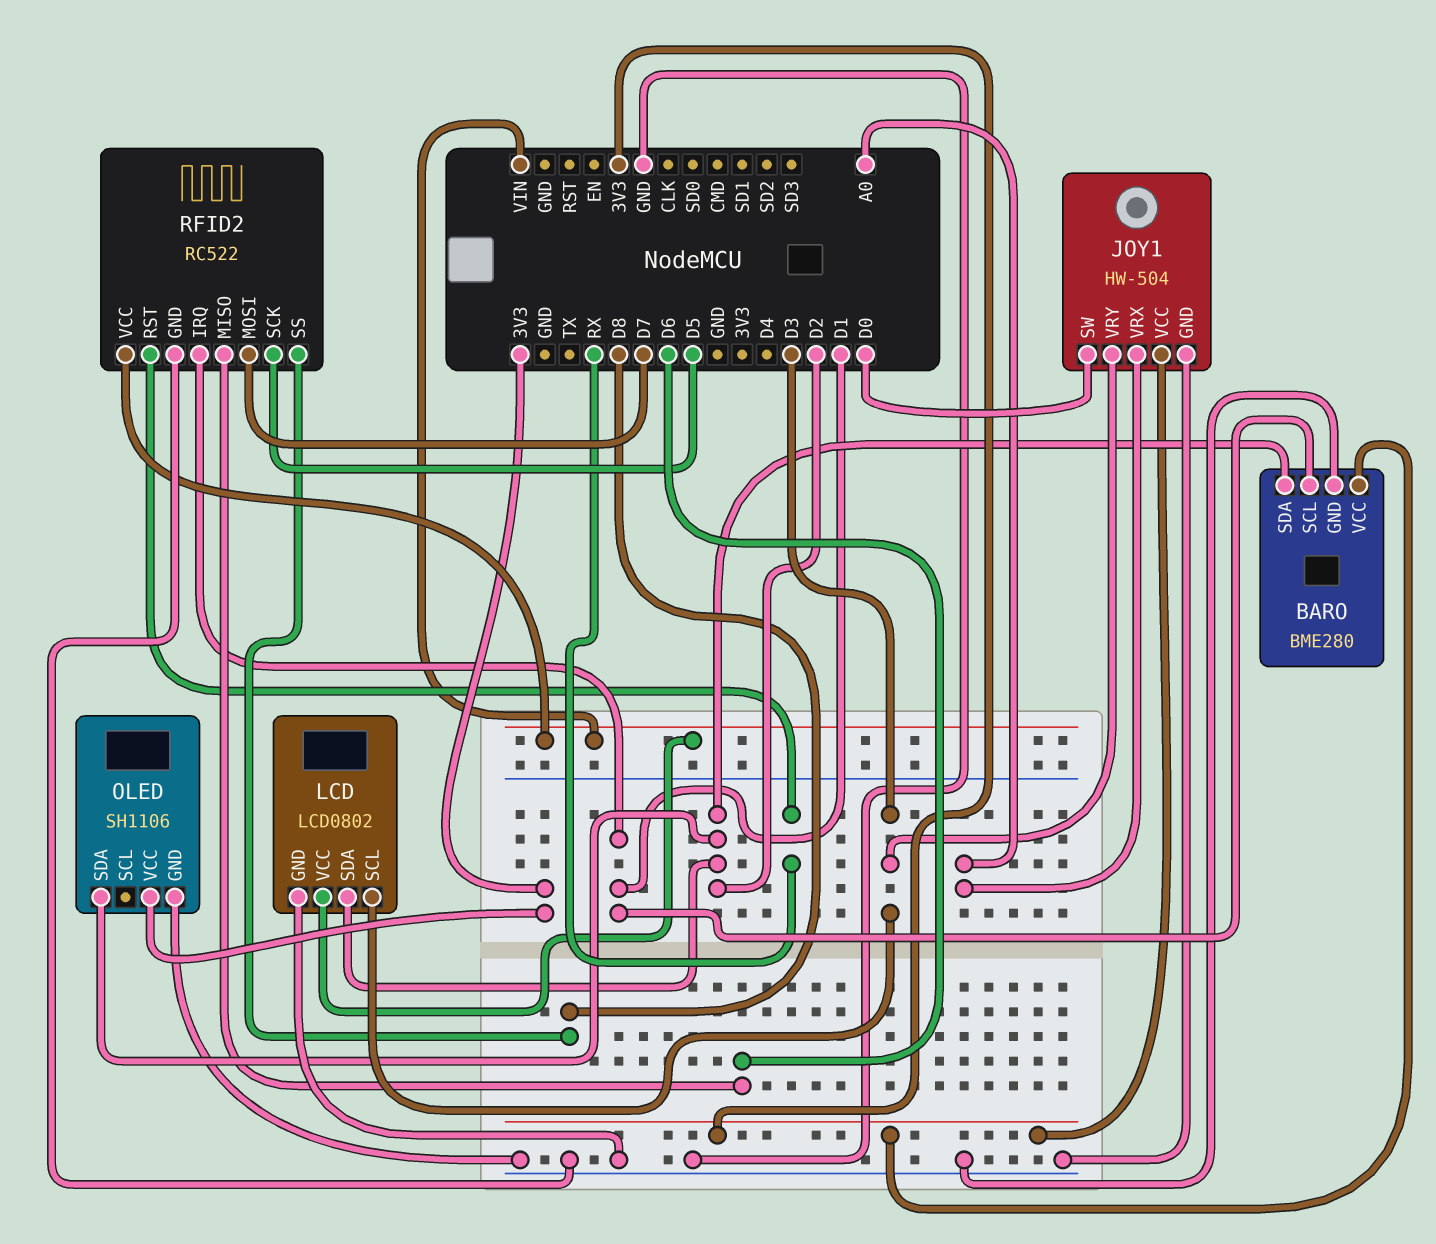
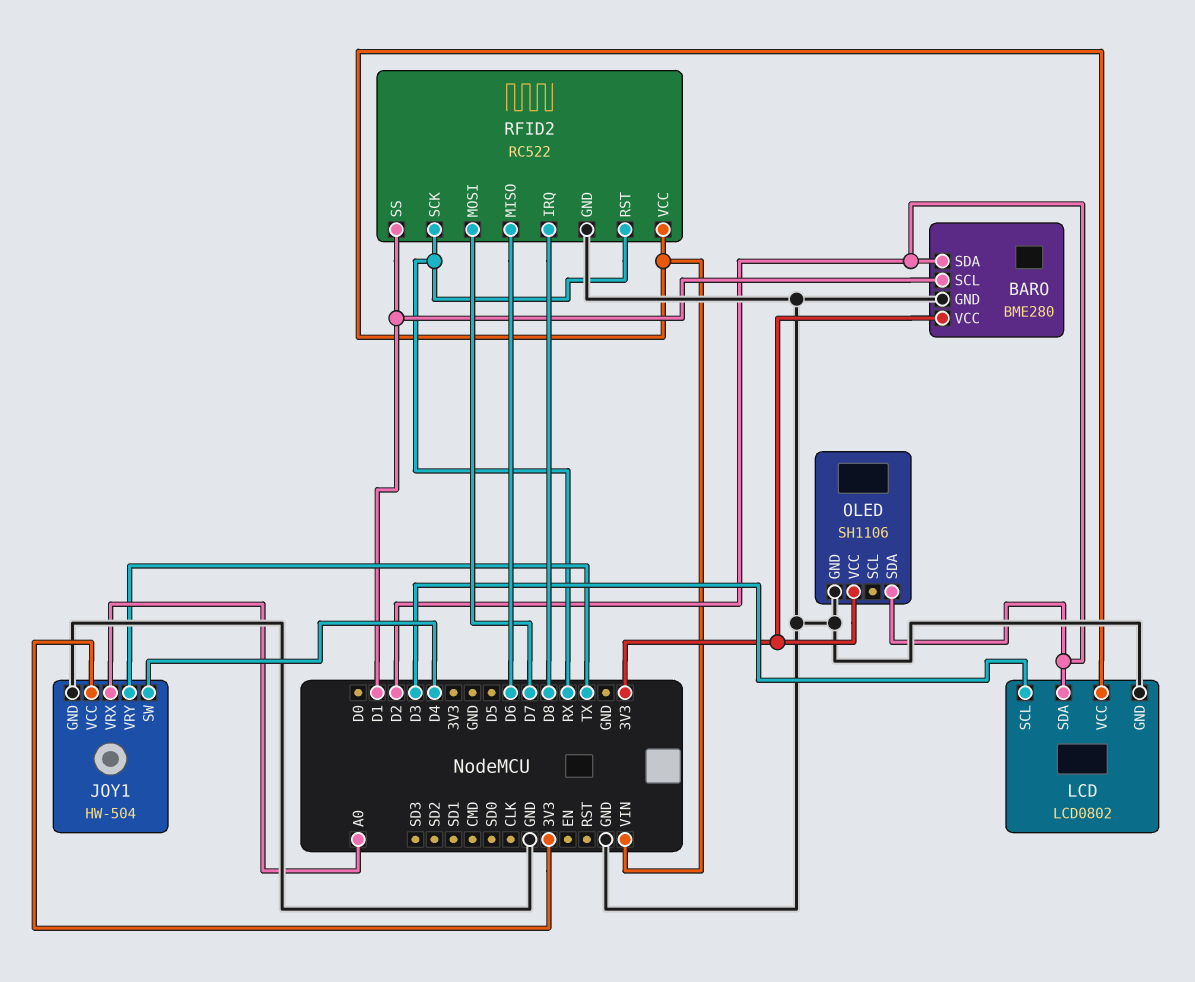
JOY1 pin SW: D0 -> D4
JOY1 pin VRY: D3 -> TX
RFID2 pin IRQ: D1 -> D8
RFID2 pin SCK: D5 -> RX
RFID2 pin SS: D8 -> D1

